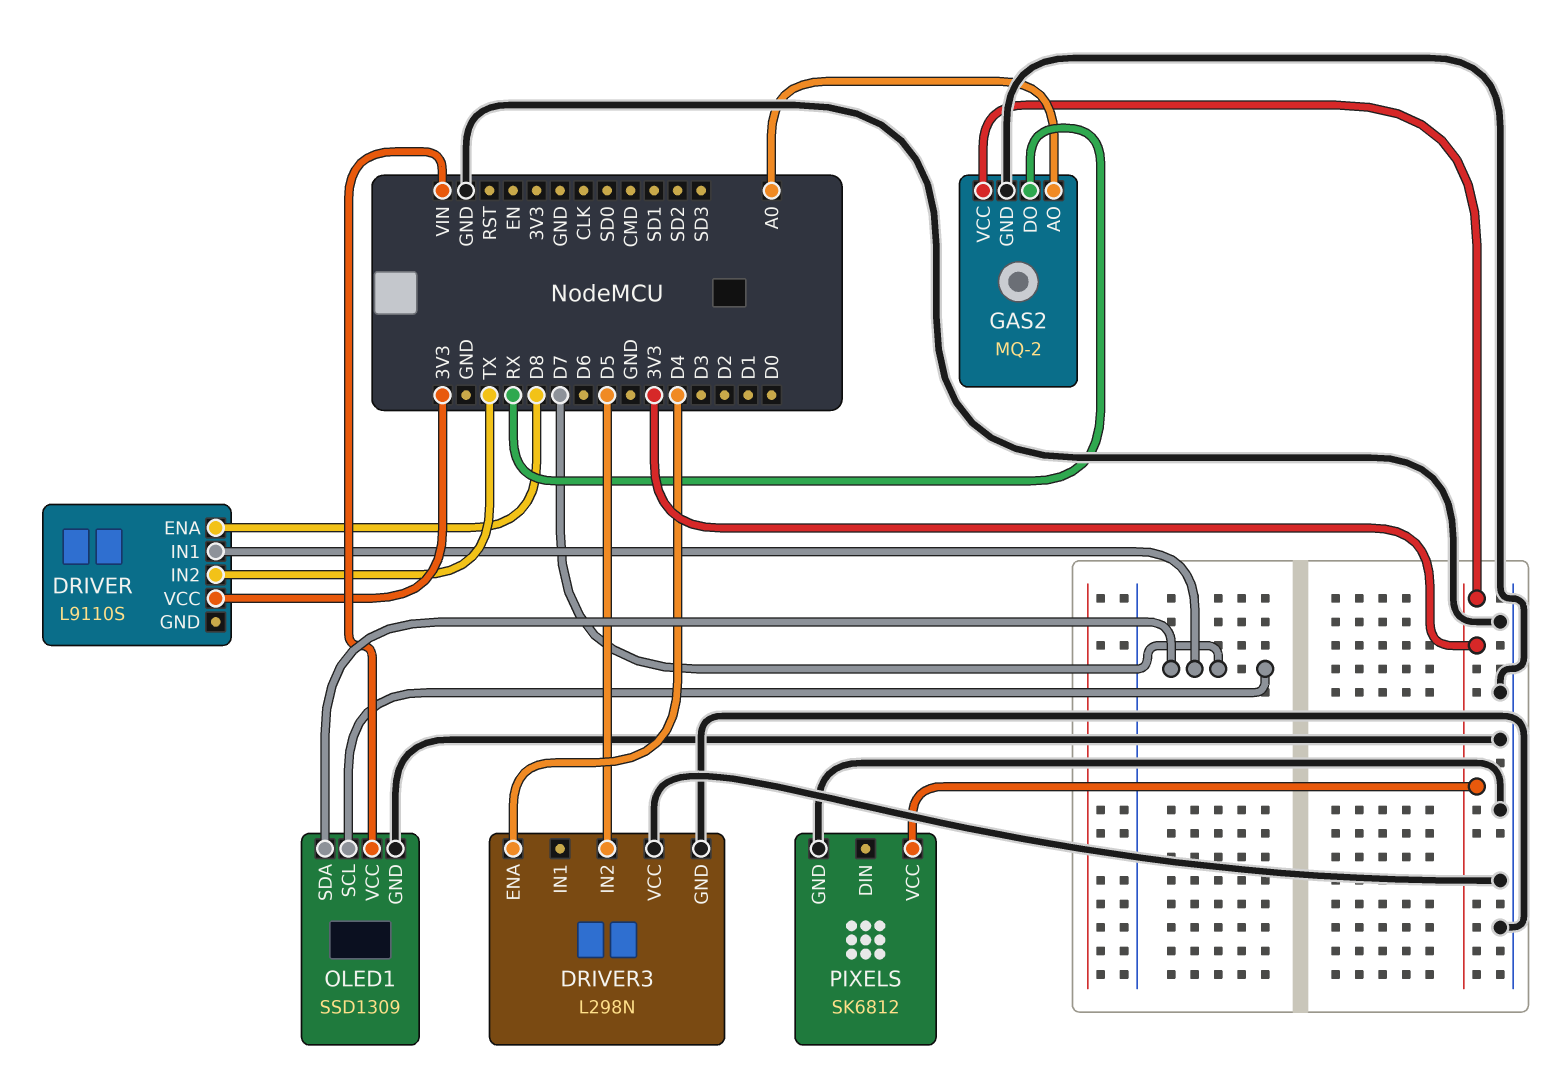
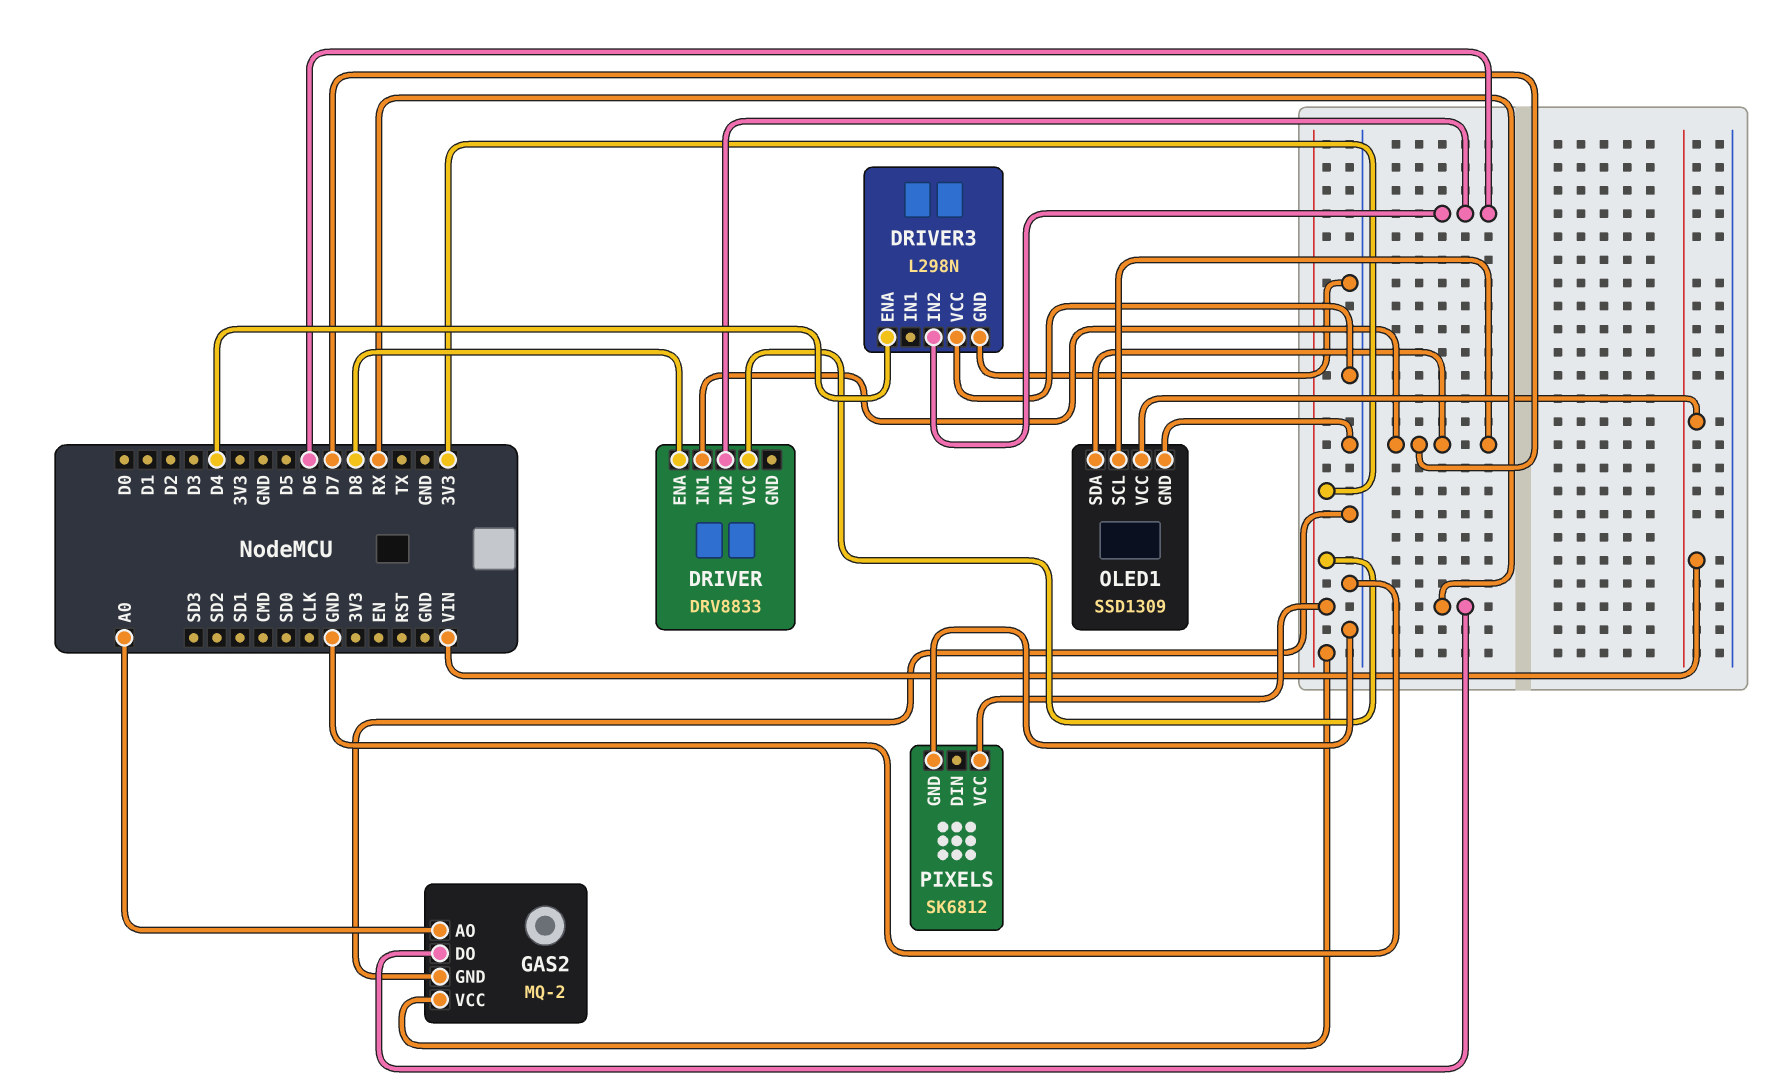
DRIVER: L9110S -> DRV8833
DRIVER pin IN2: TX -> D6
DRIVER3 pin IN2: D5 -> D6

